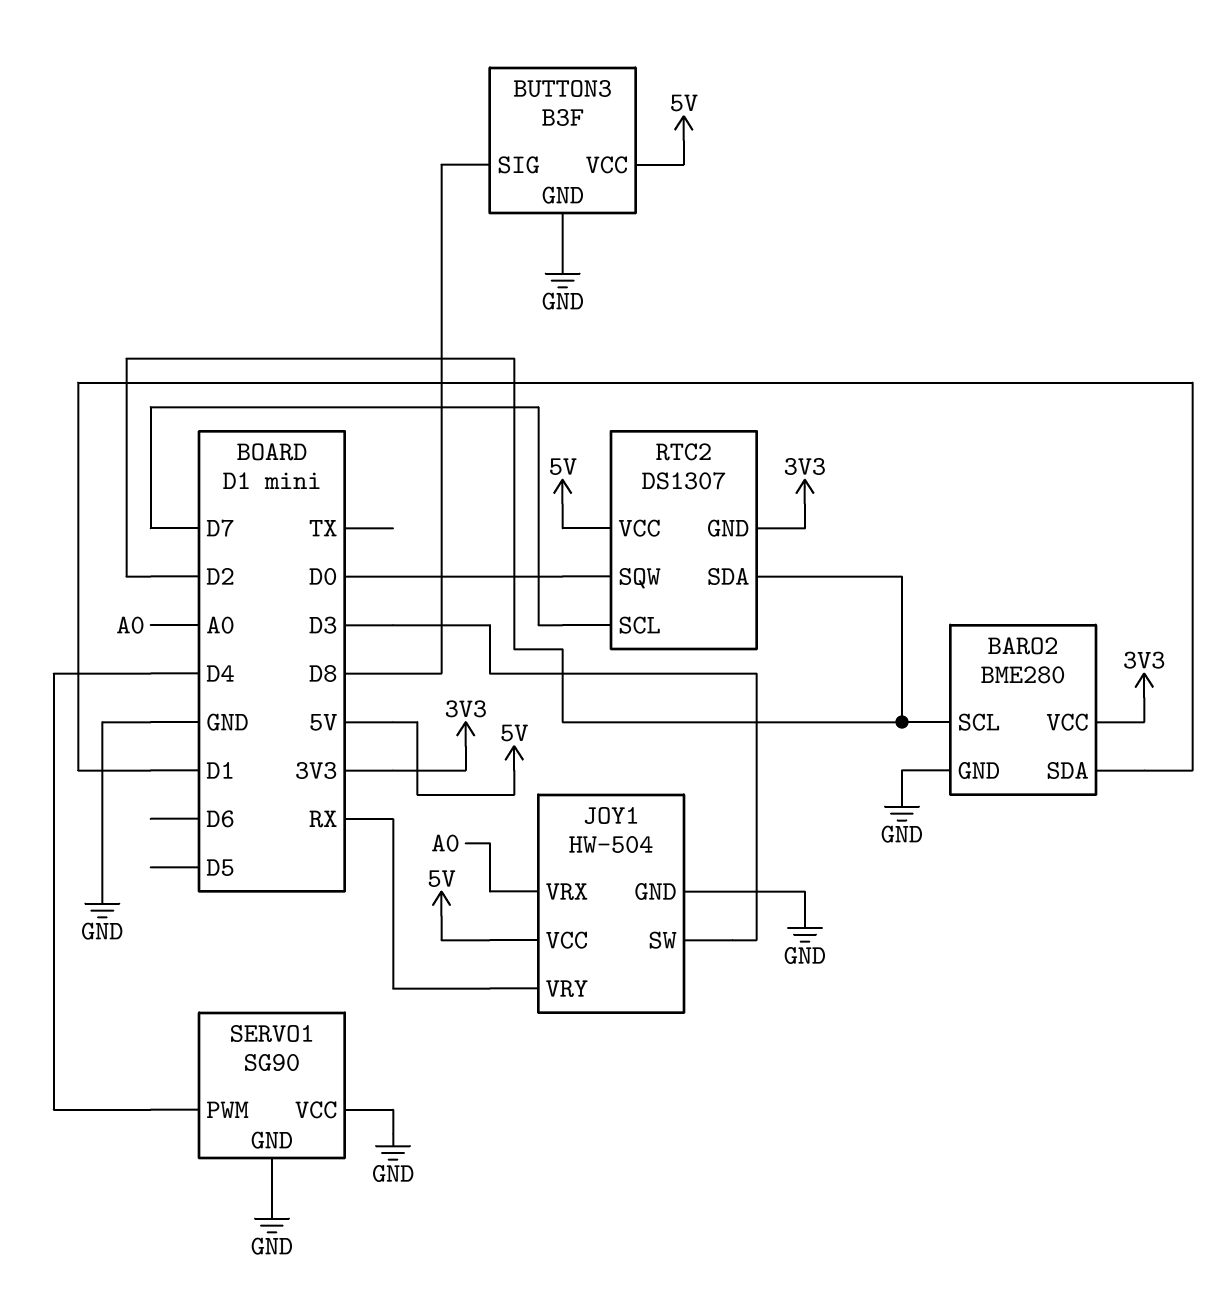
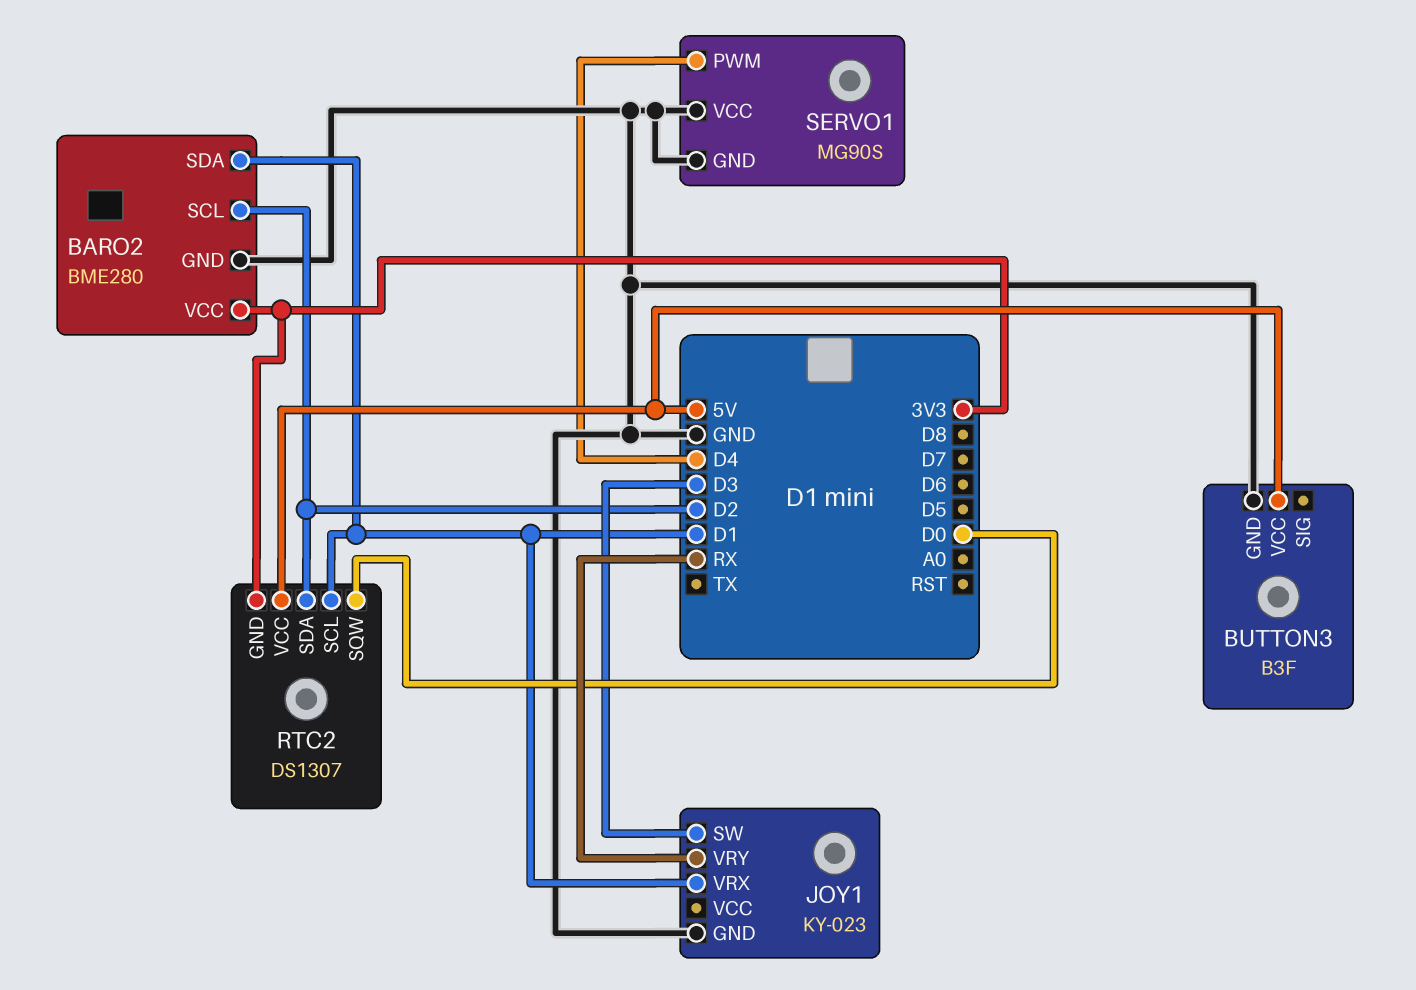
BUTTON3 pin SIG: D8 -> none
JOY1: HW-504 -> KY-023
JOY1 pin VCC: 5V -> none
JOY1 pin VRX: A0 -> D1
RTC2 pin SCL: D7 -> D1
SERVO1: SG90 -> MG90S

